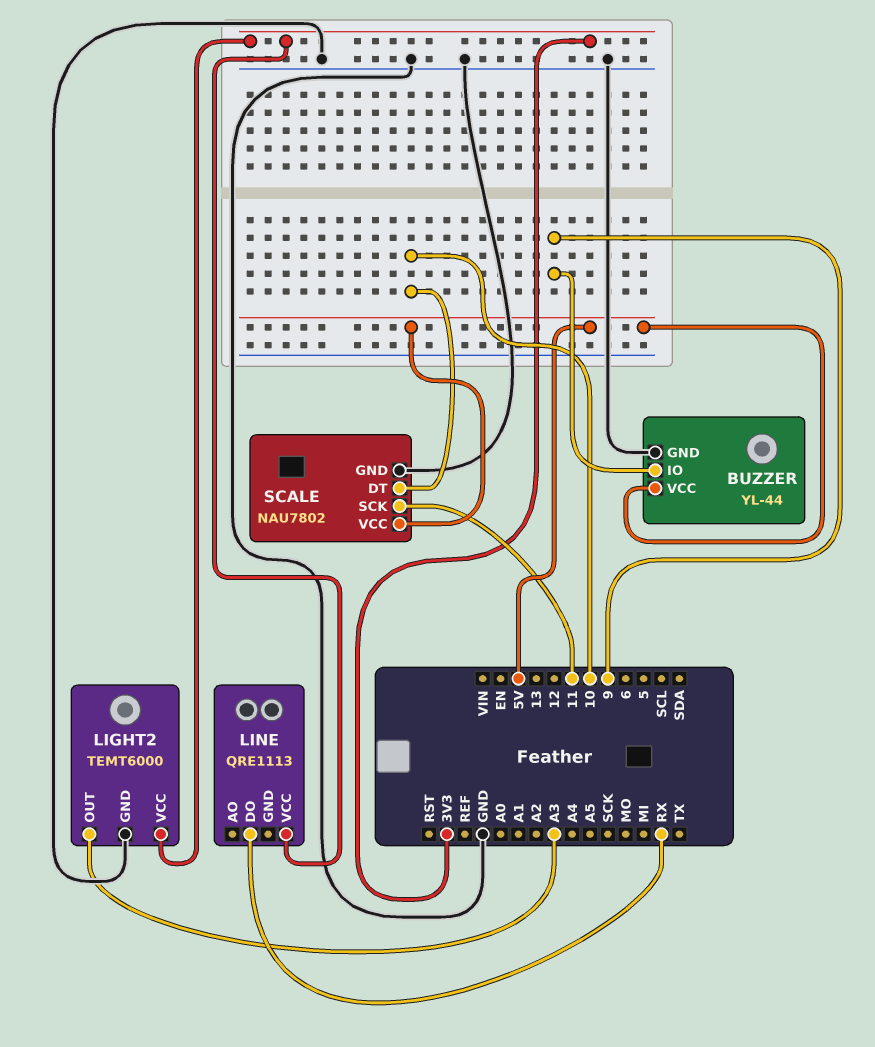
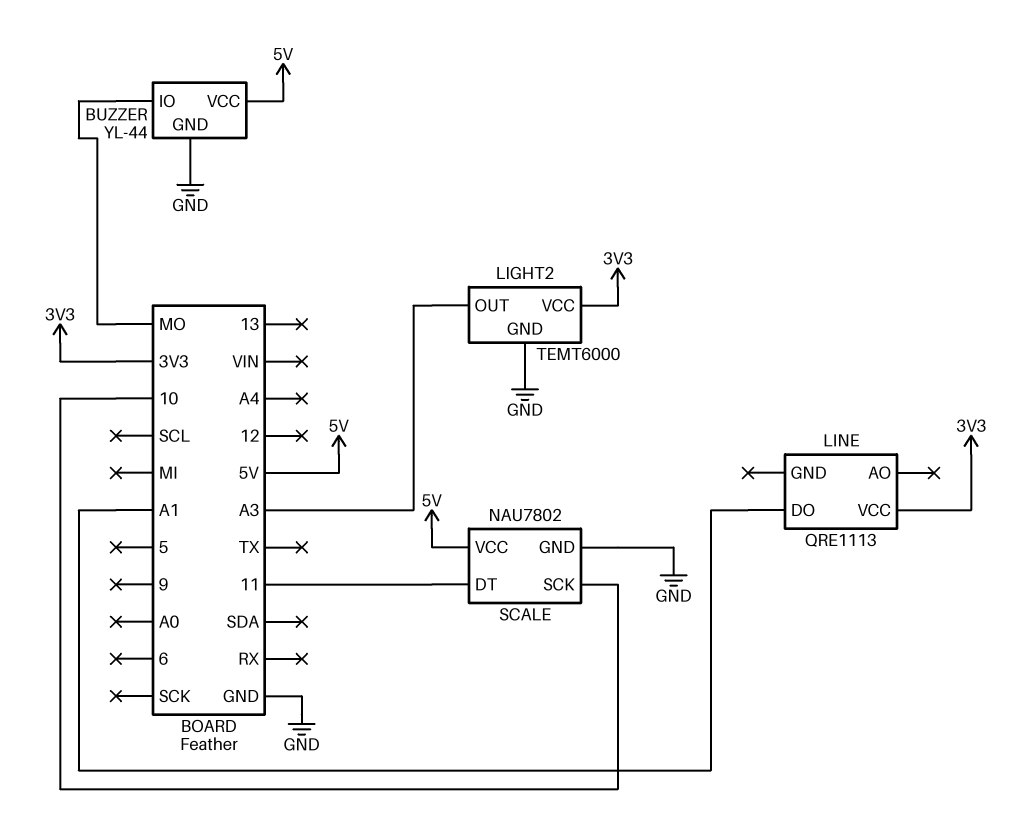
BUZZER pin IO: 9 -> MO
LINE pin DO: RX -> A1
SCALE pin DT: 10 -> 11
SCALE pin SCK: 11 -> 10

